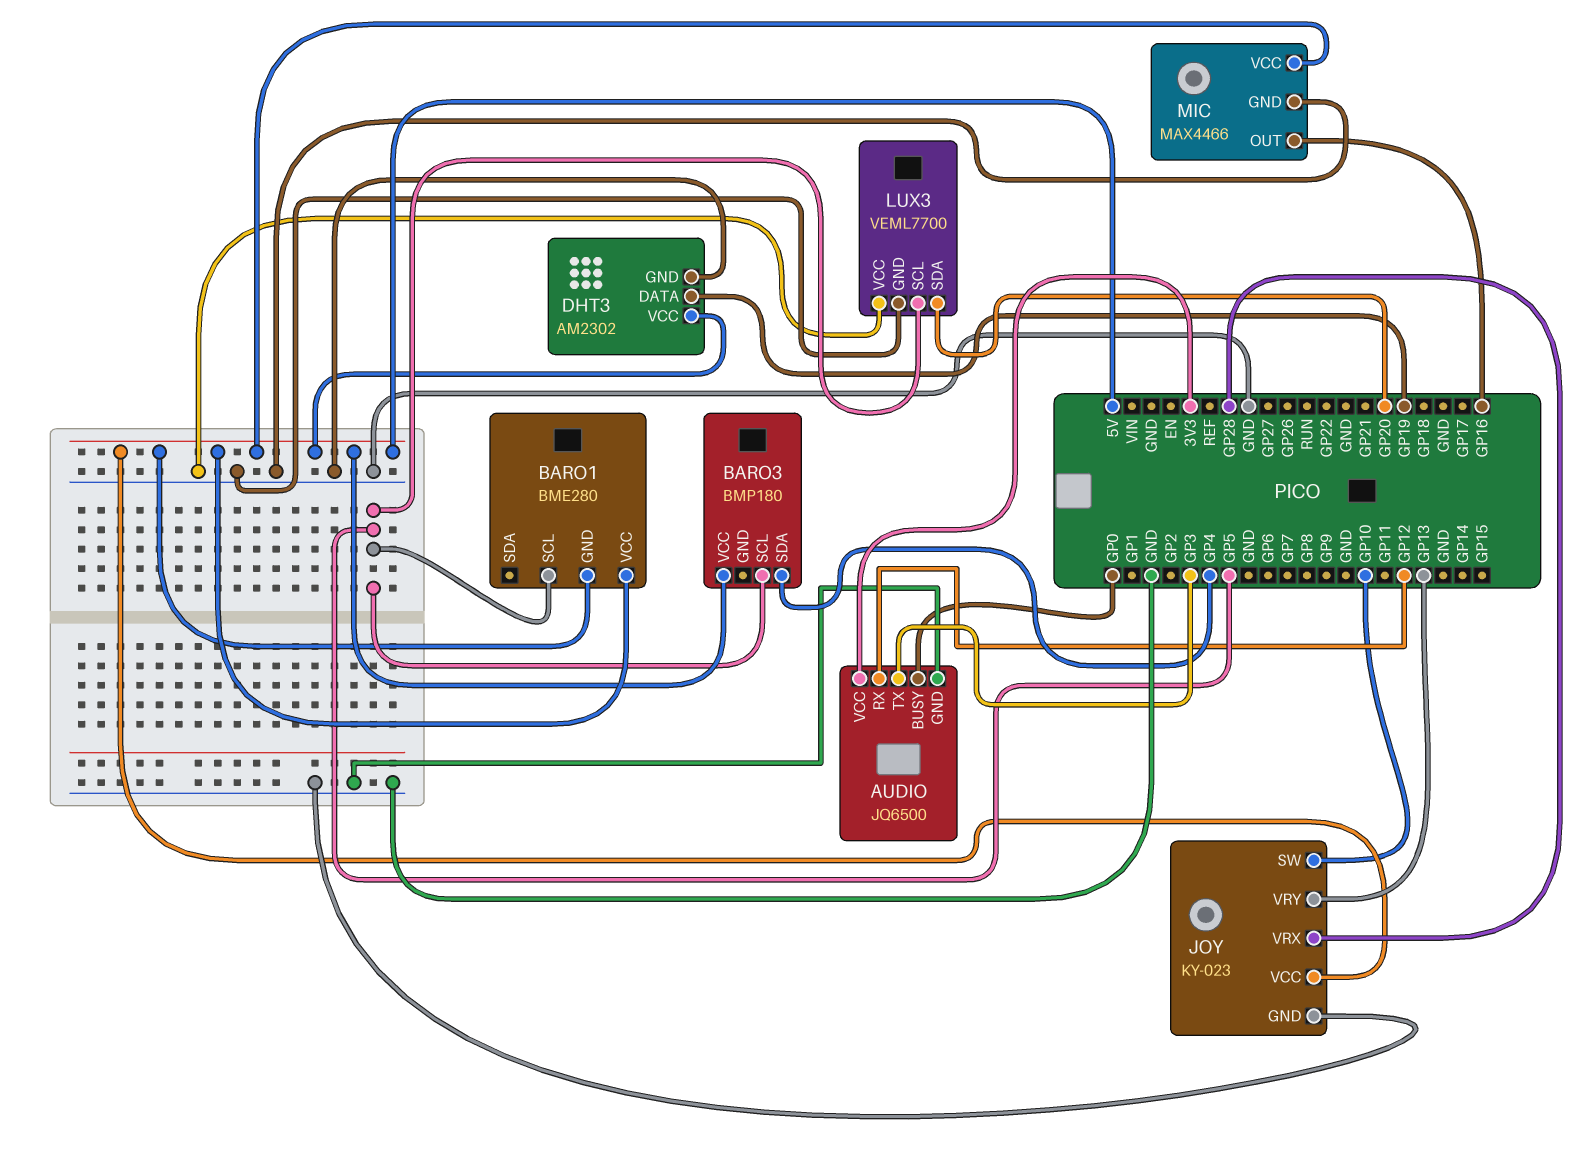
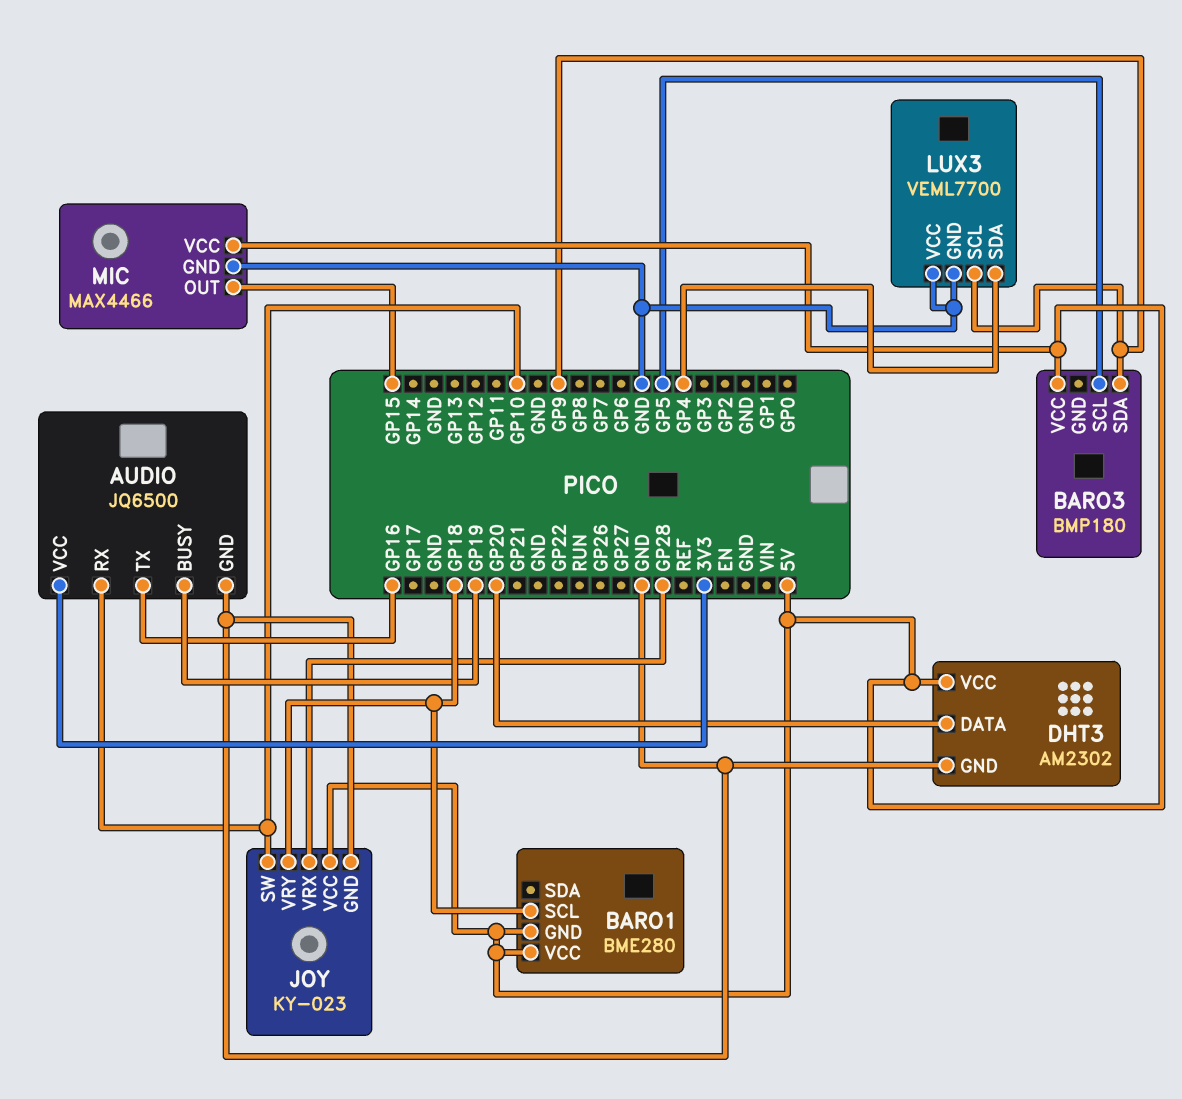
AUDIO pin BUSY: GP0 -> GP19
AUDIO pin RX: GP12 -> GP10
AUDIO pin TX: GP3 -> GP16
BARO1 pin SCL: GP5 -> GP18
BARO3 pin SDA: GP4 -> GP9
DHT3 pin DATA: GP19 -> GP20
JOY pin VRY: GP13 -> GP18
LUX3 pin SCL: GP5 -> GP9
LUX3 pin SDA: GP20 -> GP4
MIC pin OUT: GP16 -> GP15

